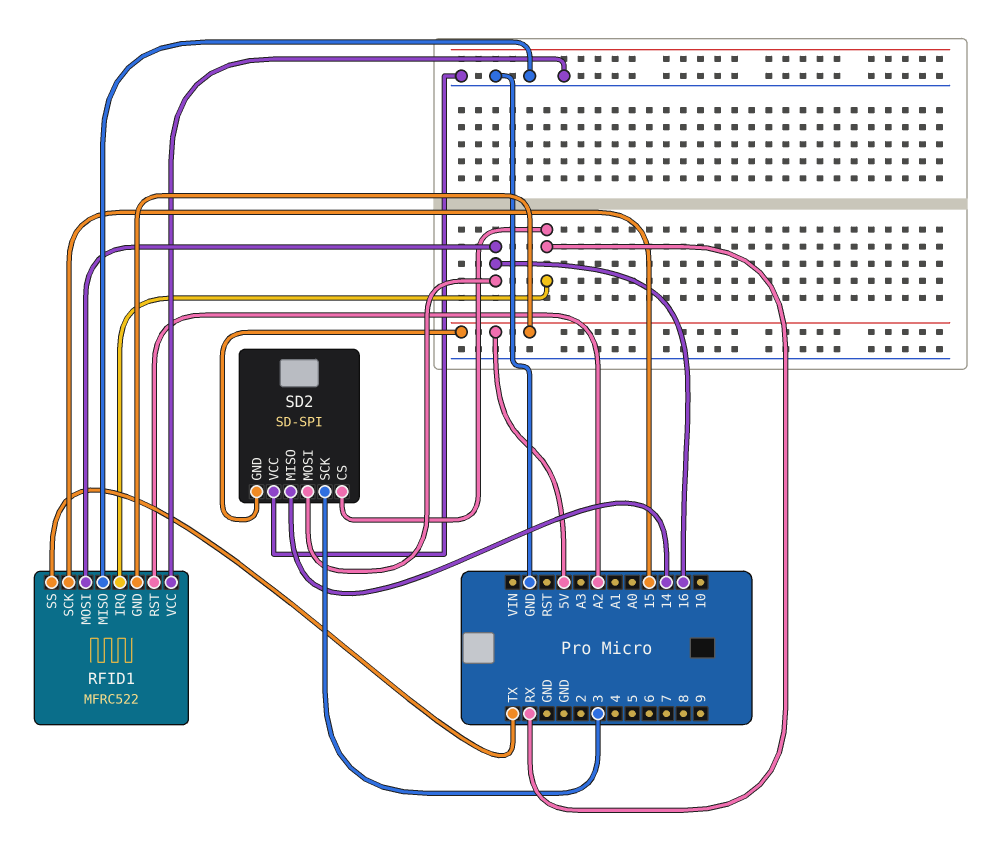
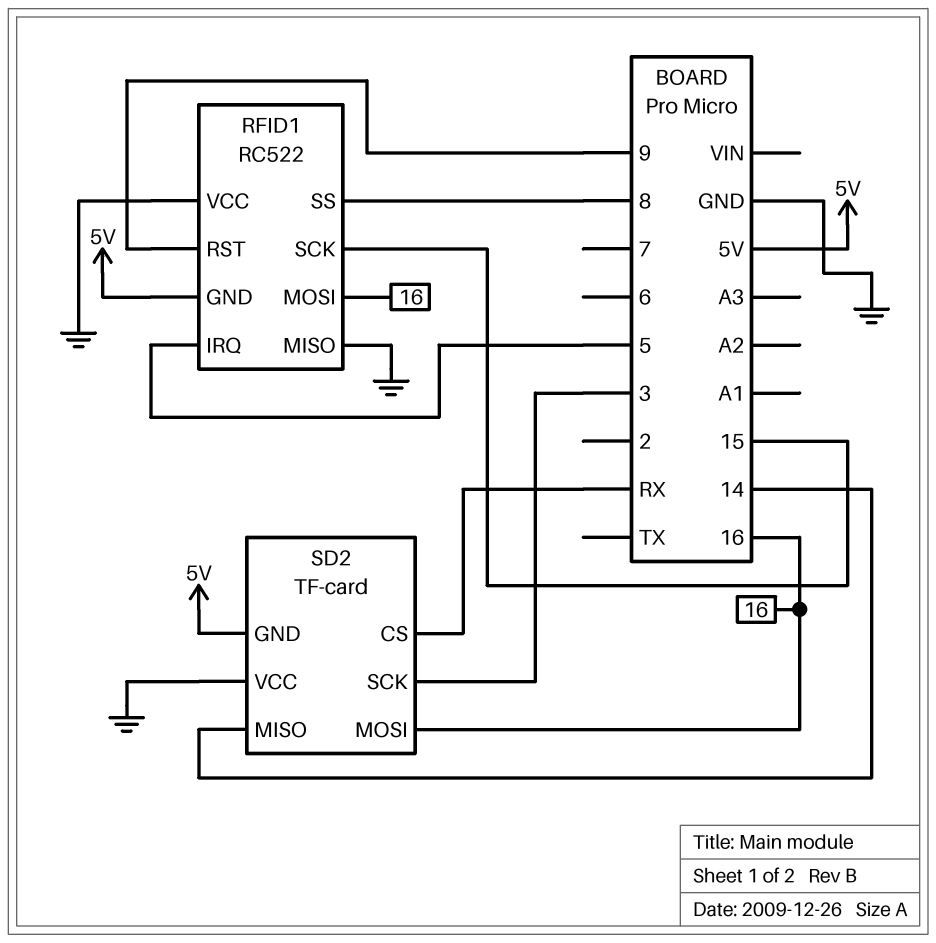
RFID1: MFRC522 -> RC522
RFID1 pin IRQ: RX -> 5
RFID1 pin RST: A2 -> 9
RFID1 pin SS: TX -> 8
SD2: SD-SPI -> TF-card

